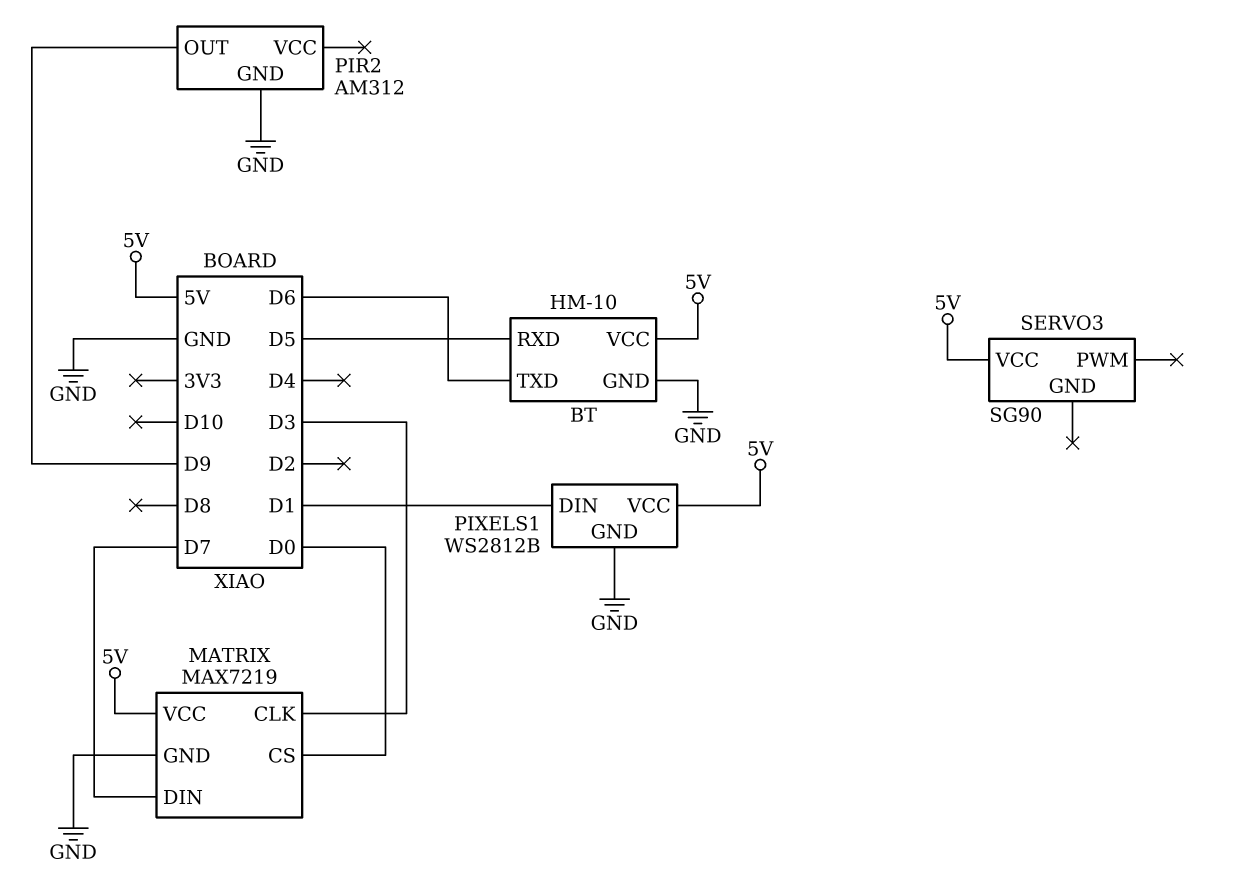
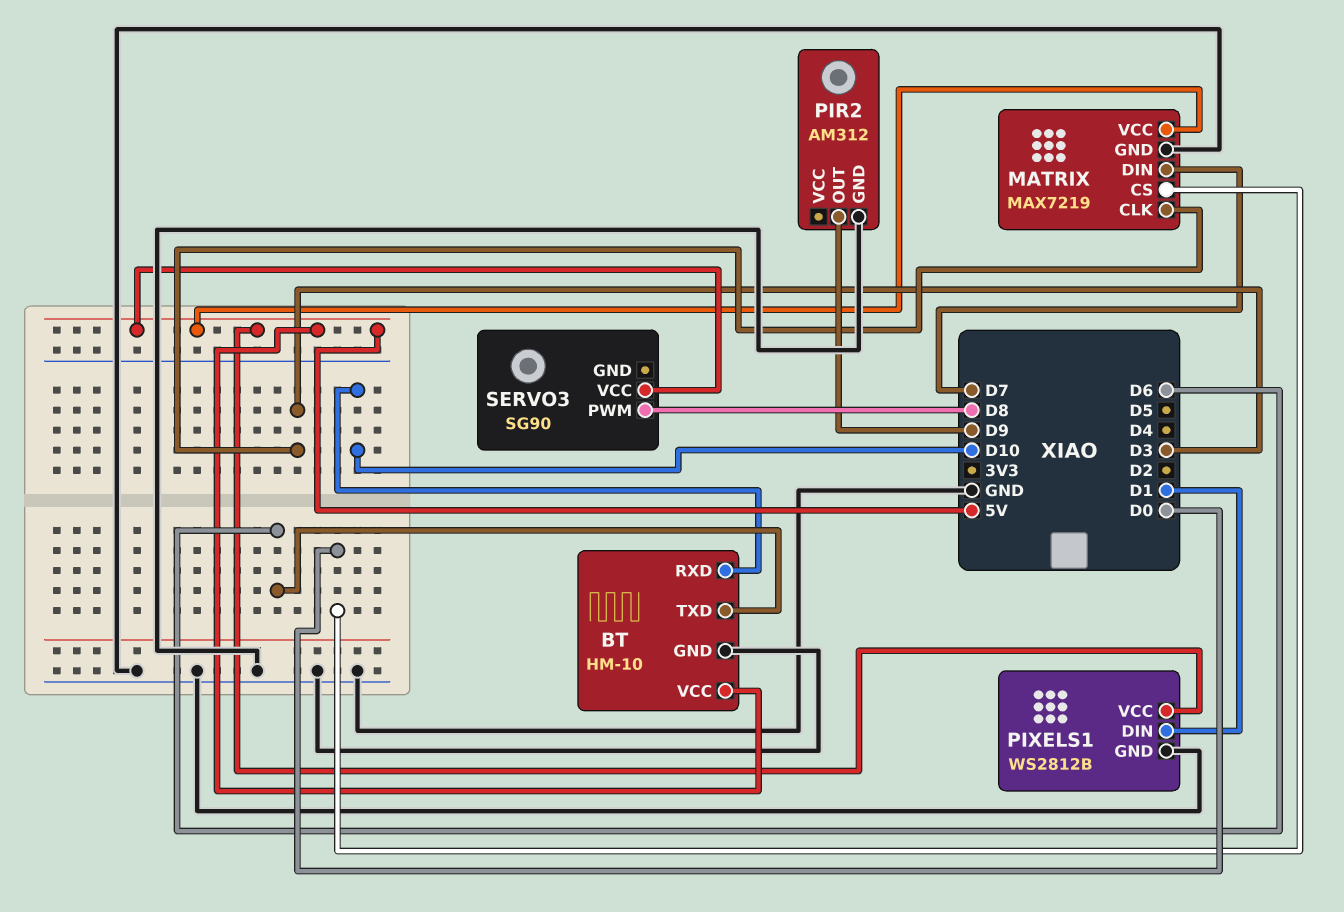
BT pin RXD: D5 -> D10
SERVO3 pin PWM: none -> D8

